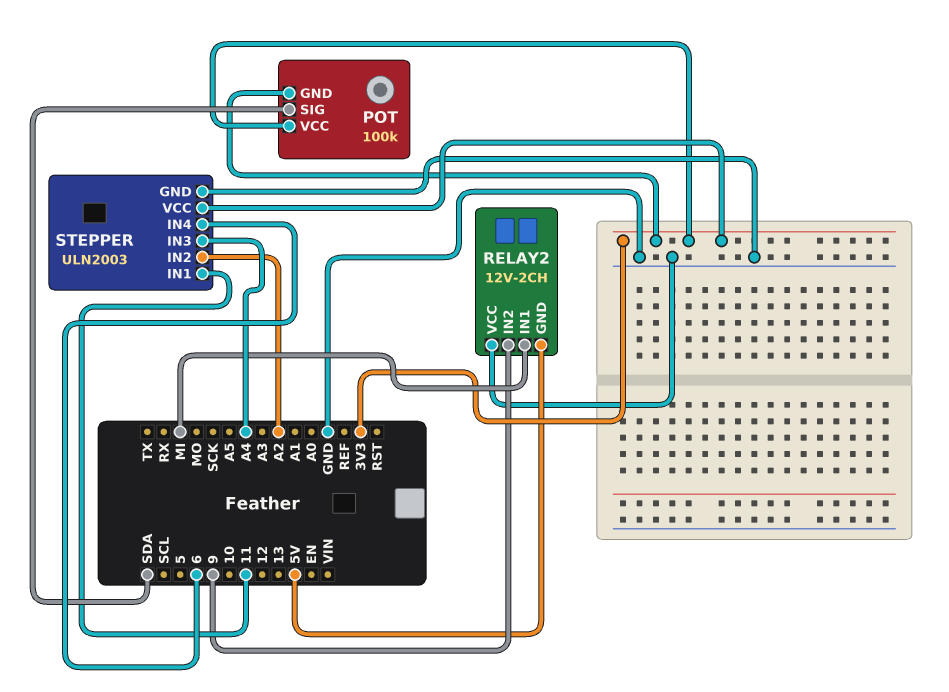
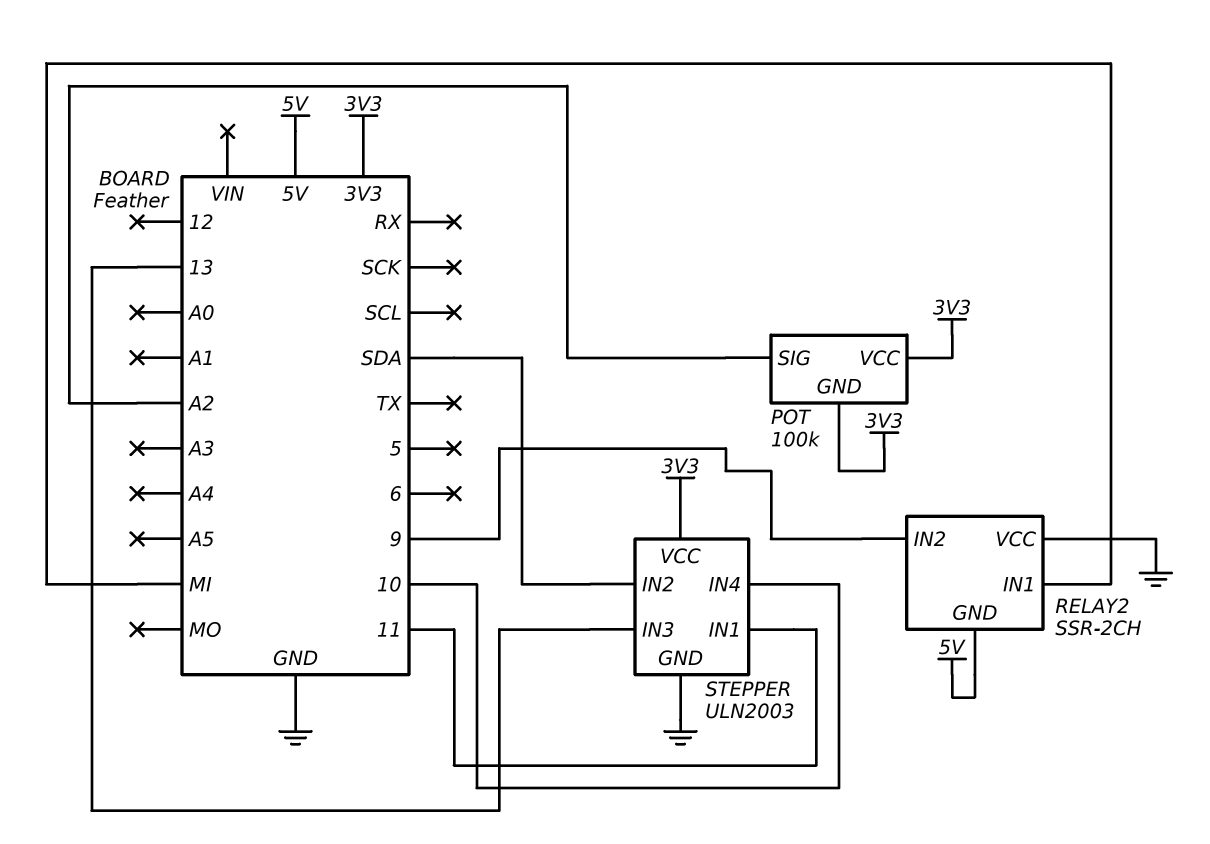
POT pin SIG: SDA -> A2
RELAY2: 12V-2CH -> SSR-2CH
STEPPER pin IN2: A2 -> SDA
STEPPER pin IN3: A4 -> 13
STEPPER pin IN4: 6 -> 10

